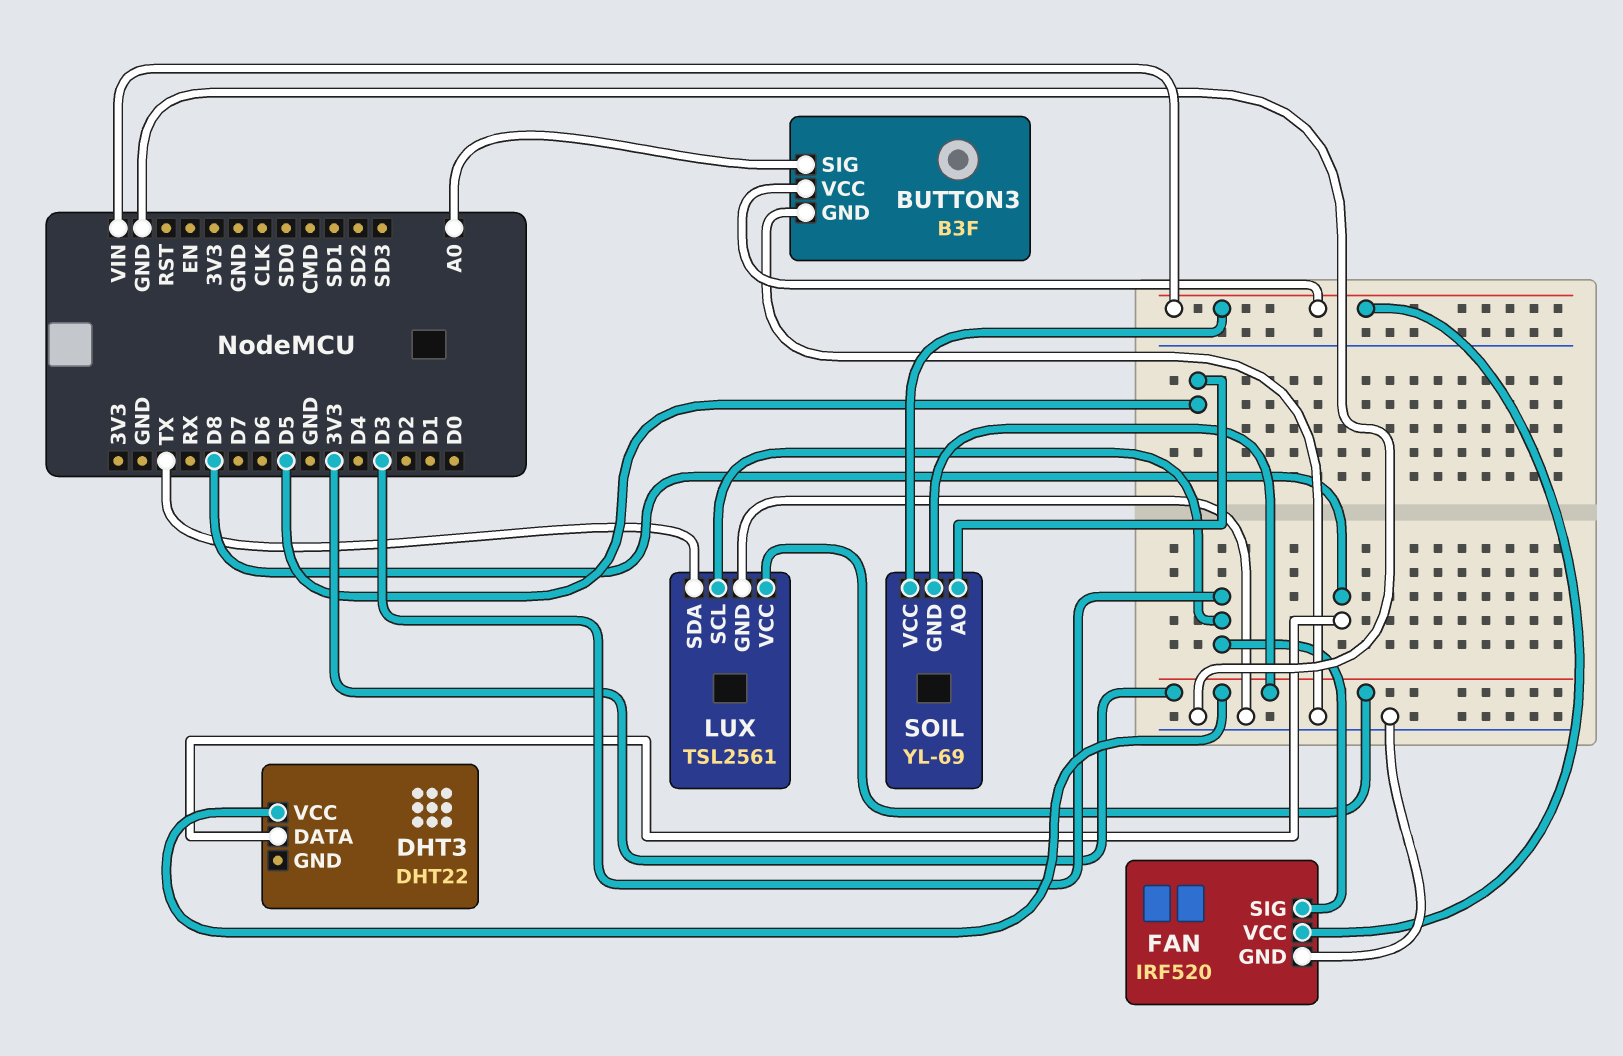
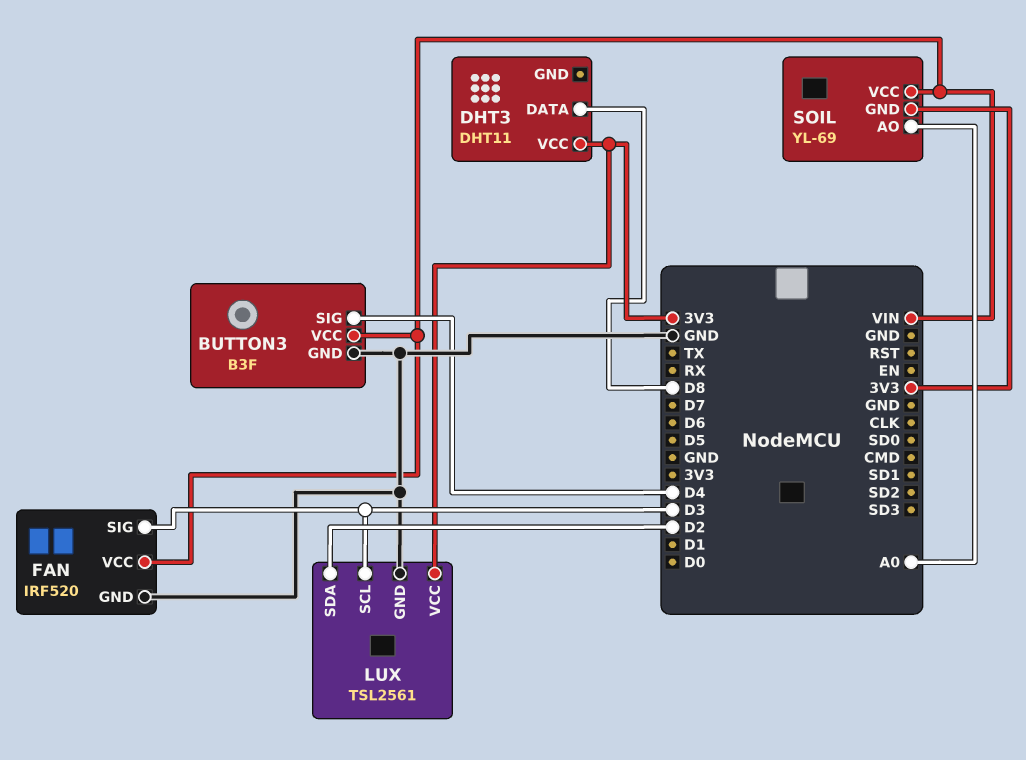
BUTTON3 pin SIG: A0 -> D4
DHT3: DHT22 -> DHT11
LUX pin SDA: TX -> D2
SOIL pin AO: D5 -> A0

